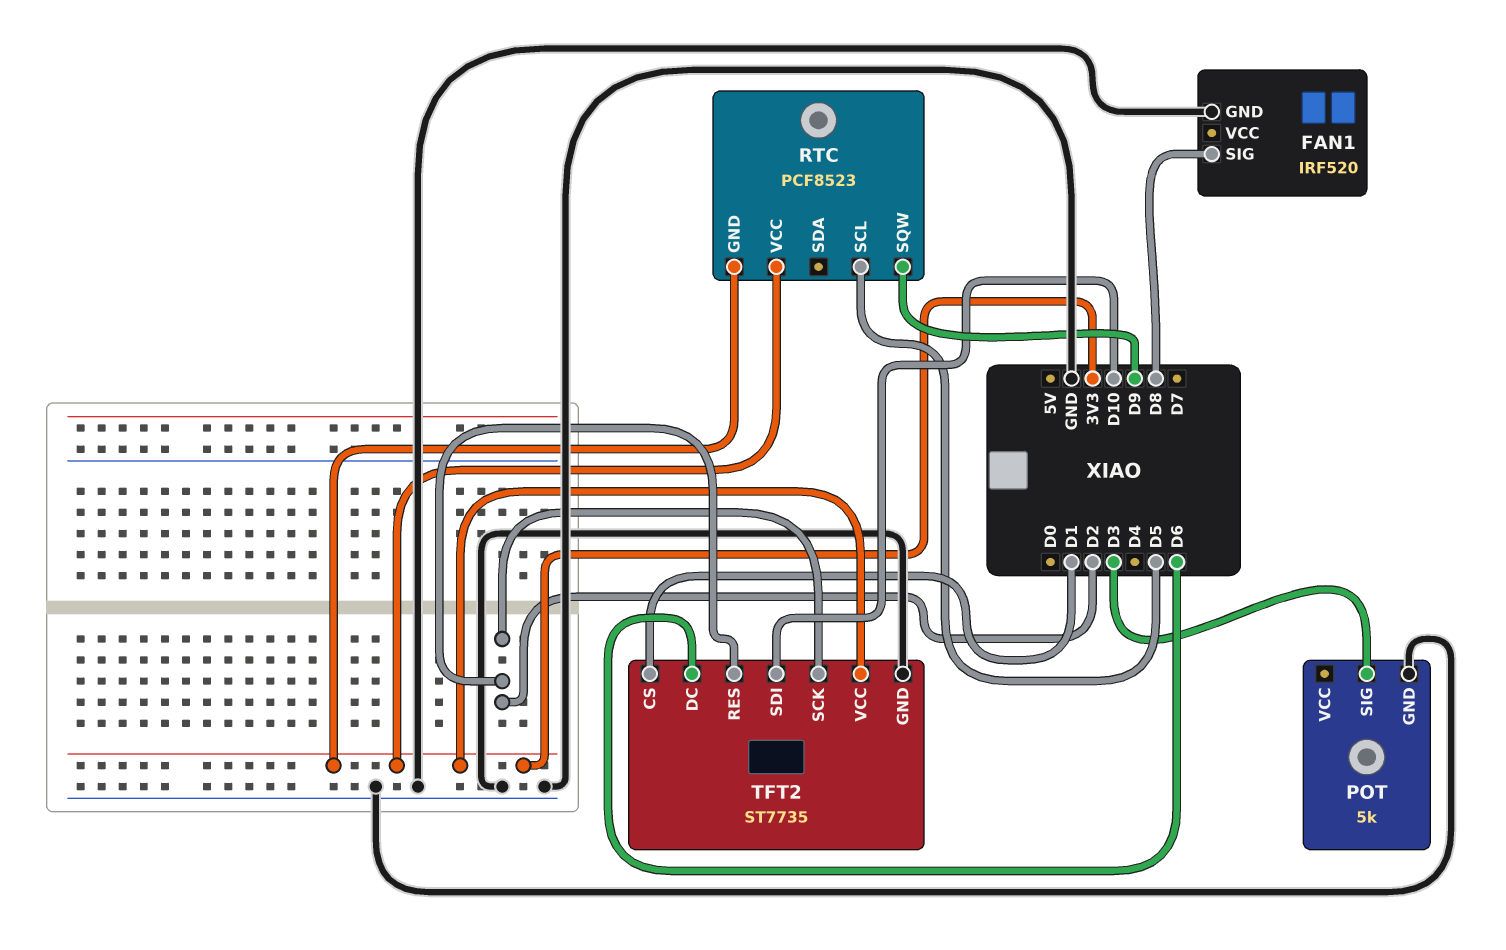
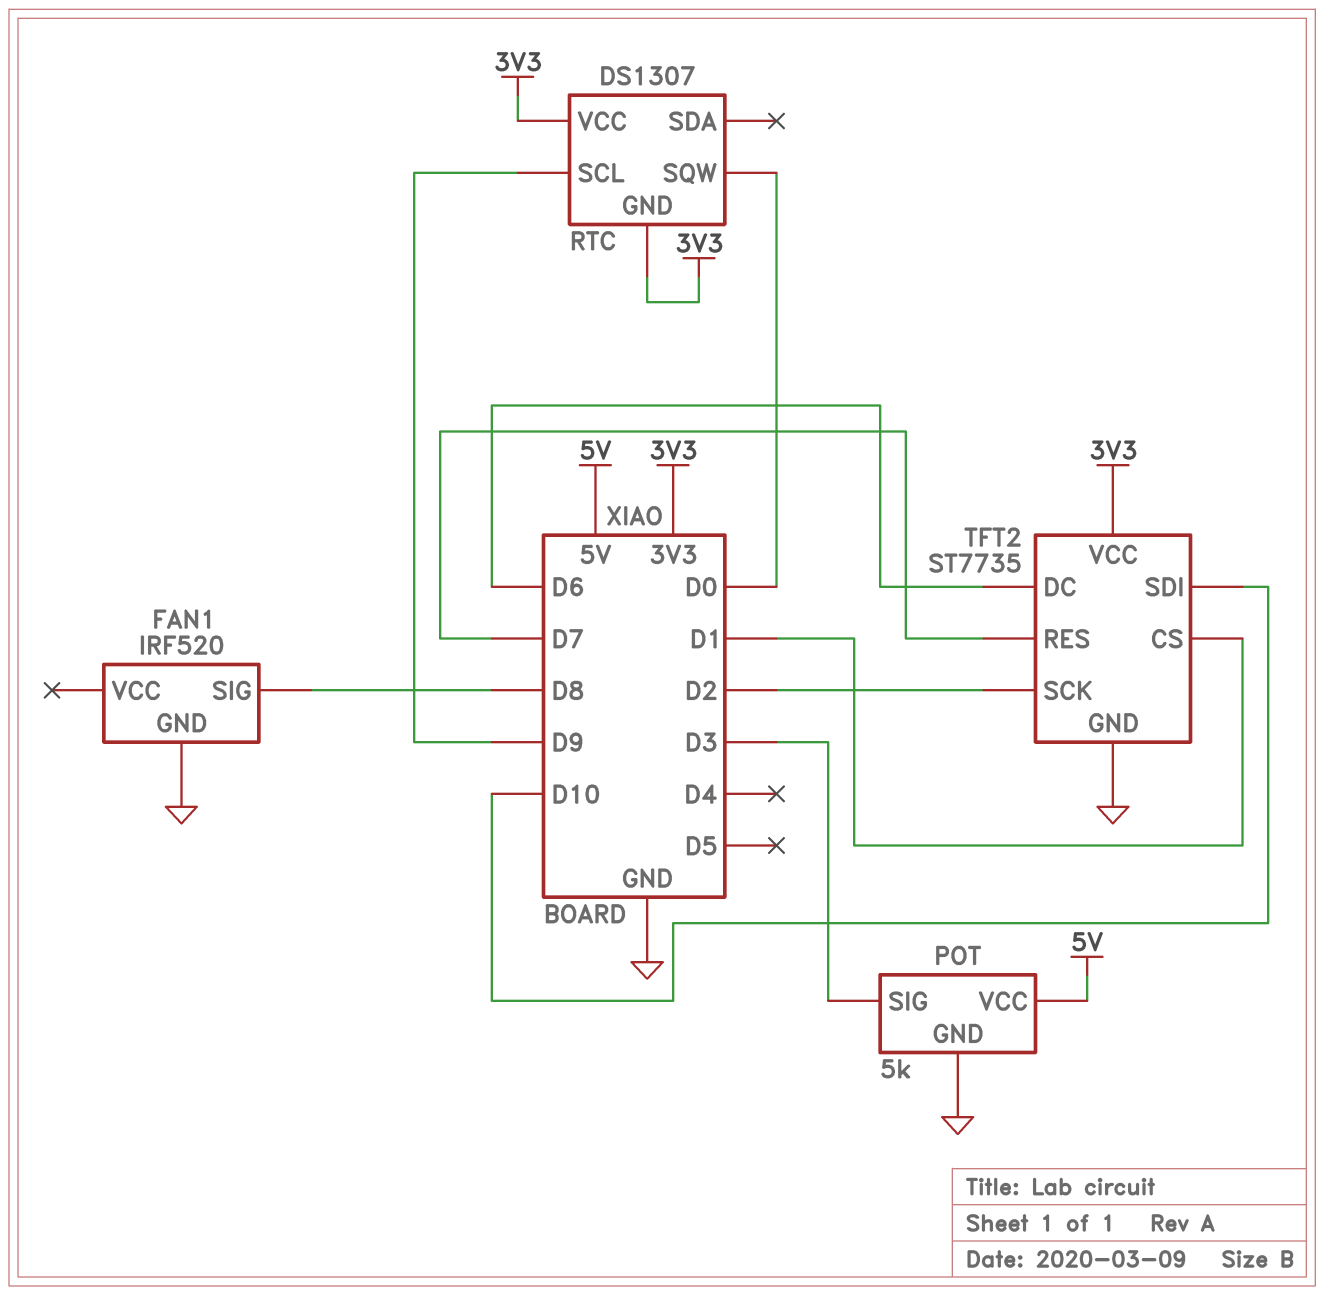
POT pin VCC: none -> 5V
RTC: PCF8523 -> DS1307
RTC pin SCL: D5 -> D9
RTC pin SQW: D9 -> D0
TFT2 pin RES: D2 -> D7

